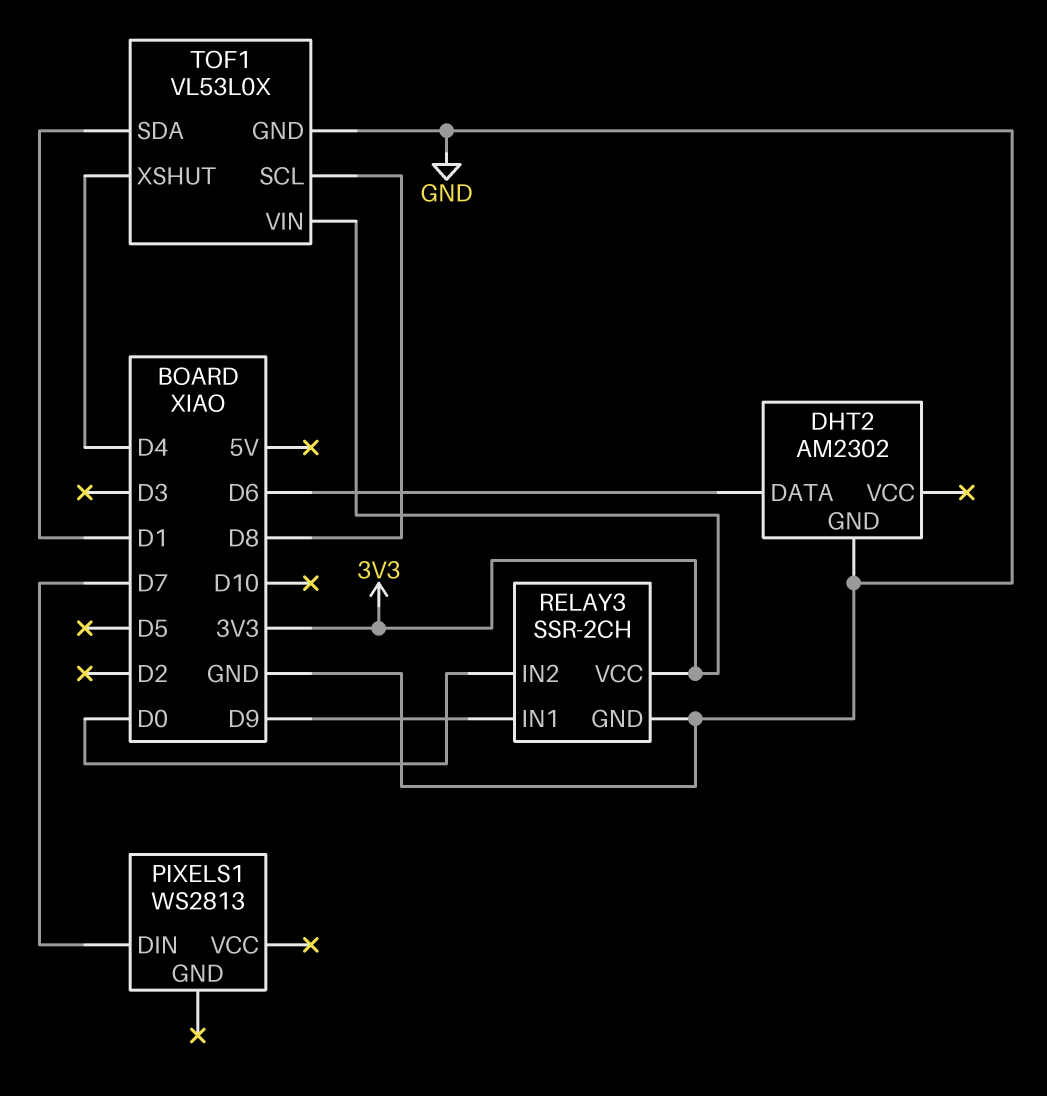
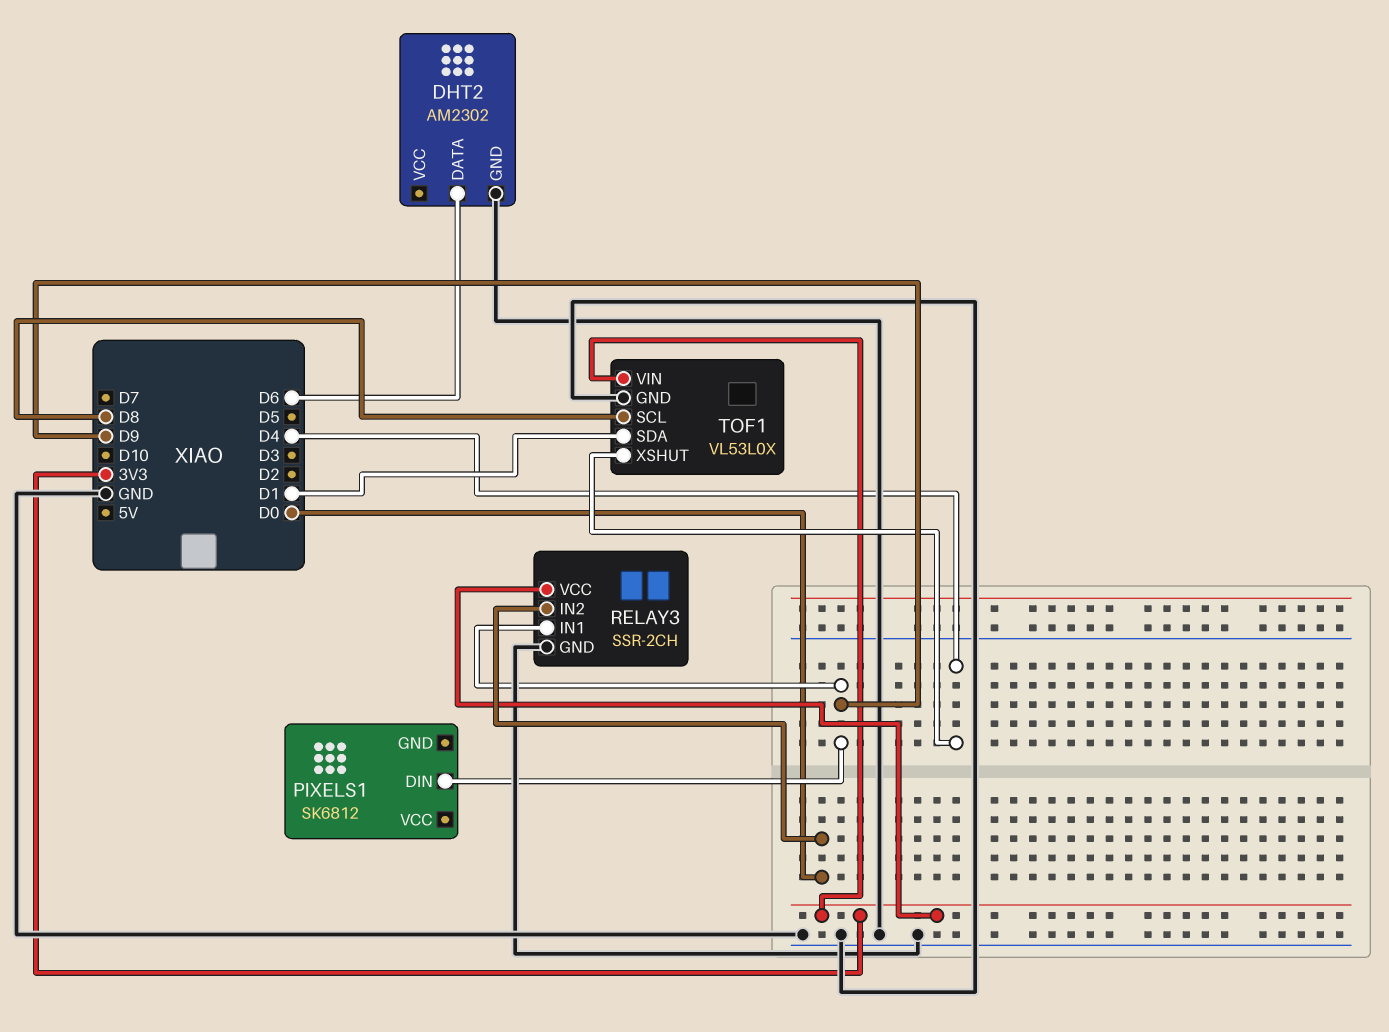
PIXELS1: WS2813 -> SK6812
PIXELS1 pin DIN: D7 -> D9

